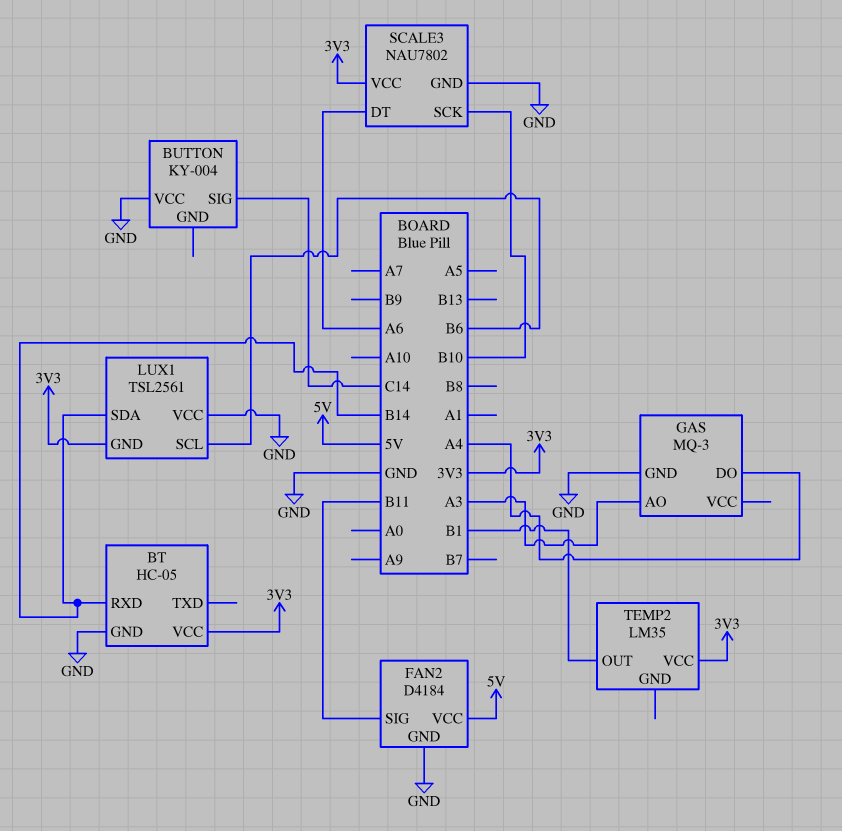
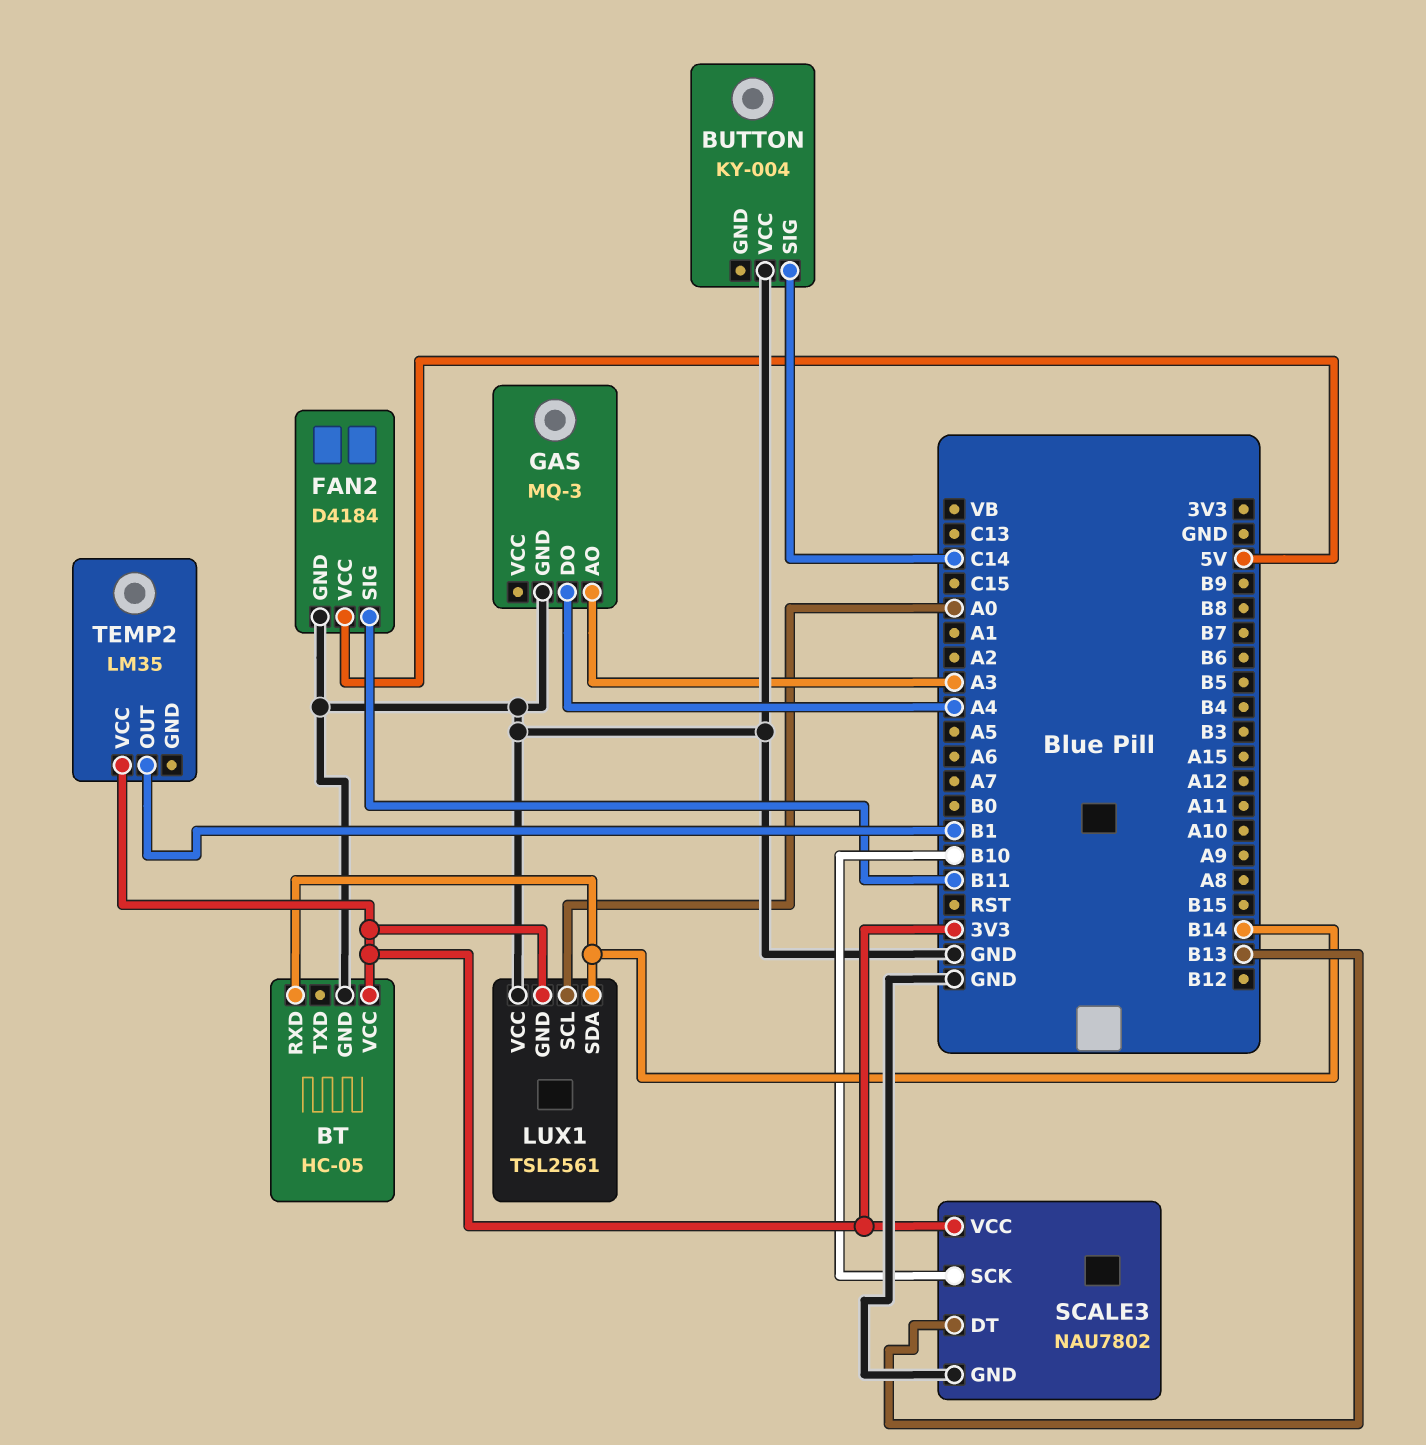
LUX1 pin SCL: B6 -> A0
SCALE3 pin DT: A6 -> B13

